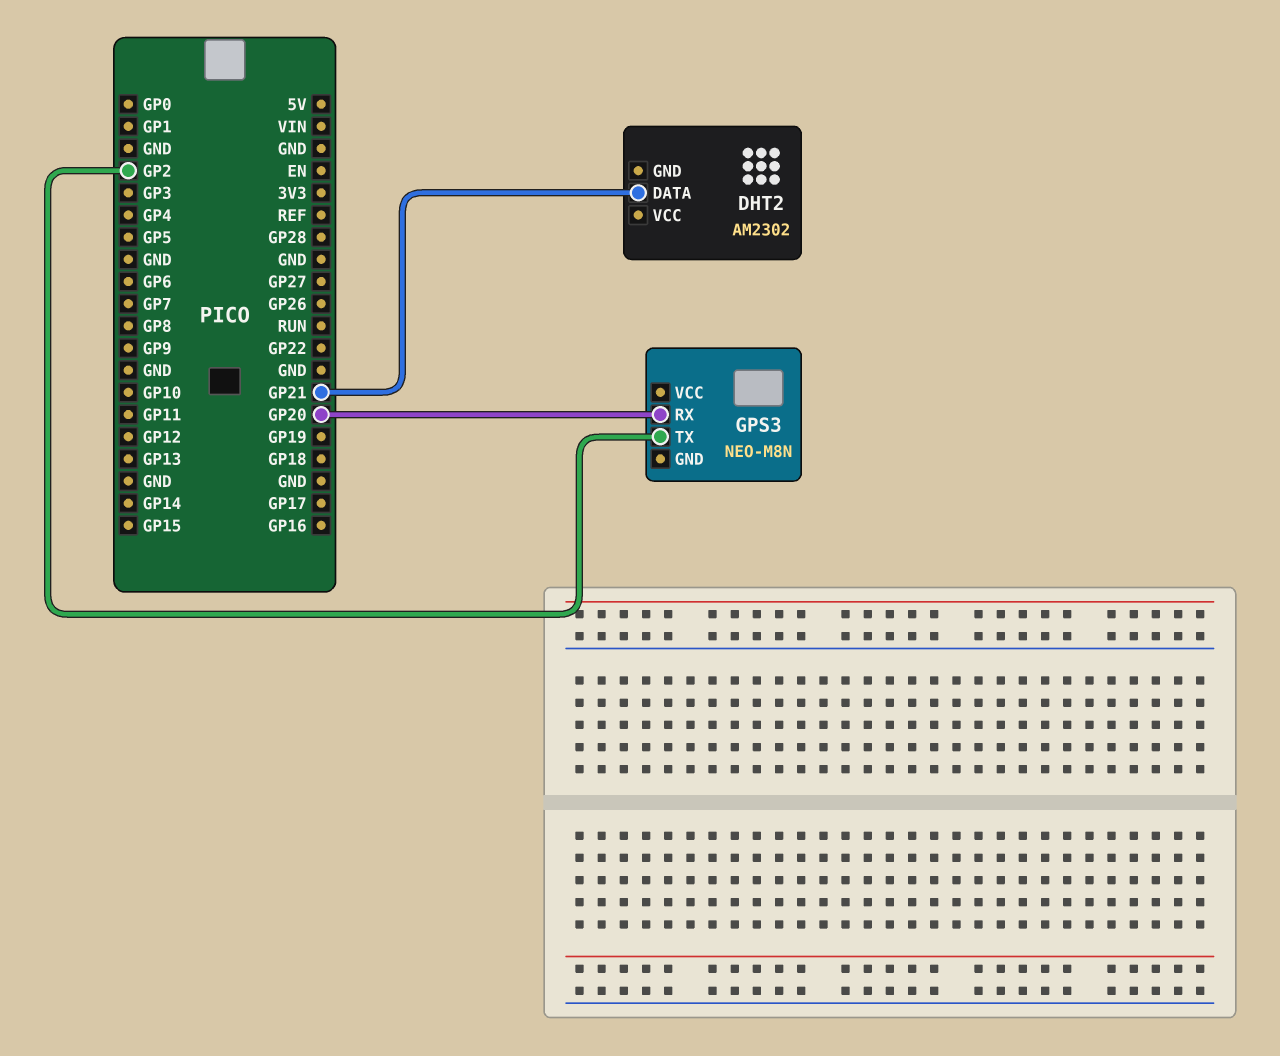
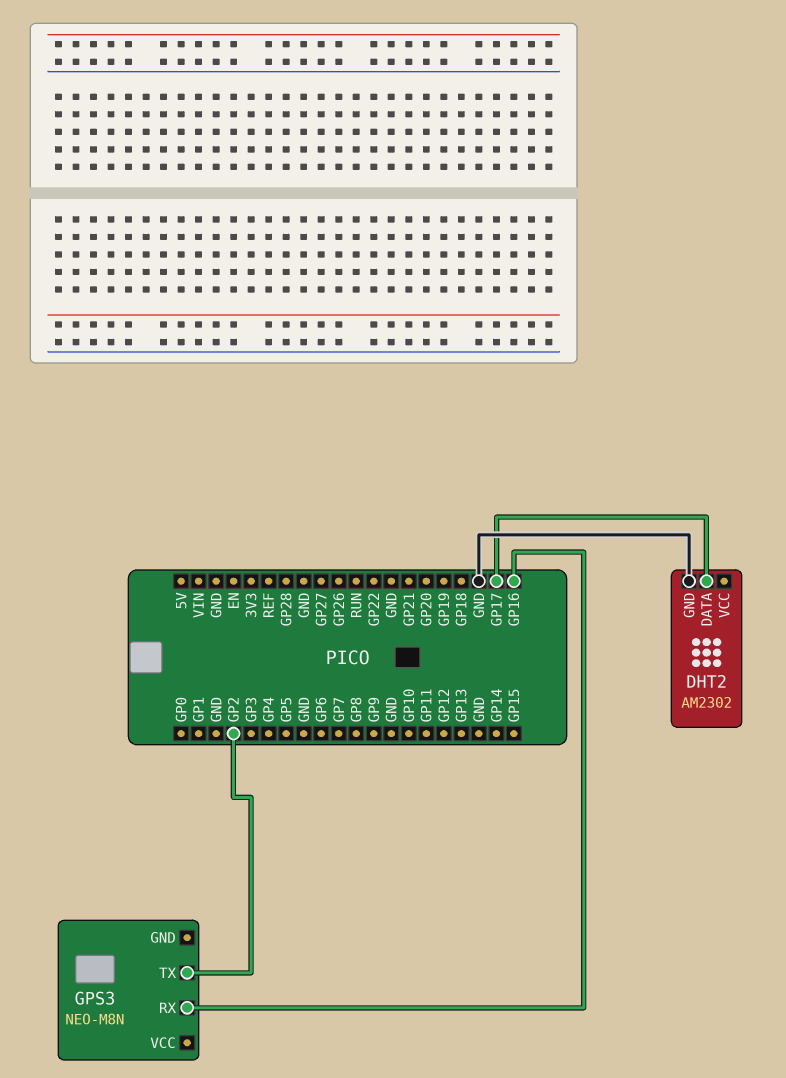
DHT2 pin DATA: GP21 -> GP17
DHT2 pin GND: none -> GND
GPS3 pin RX: GP20 -> GP16

